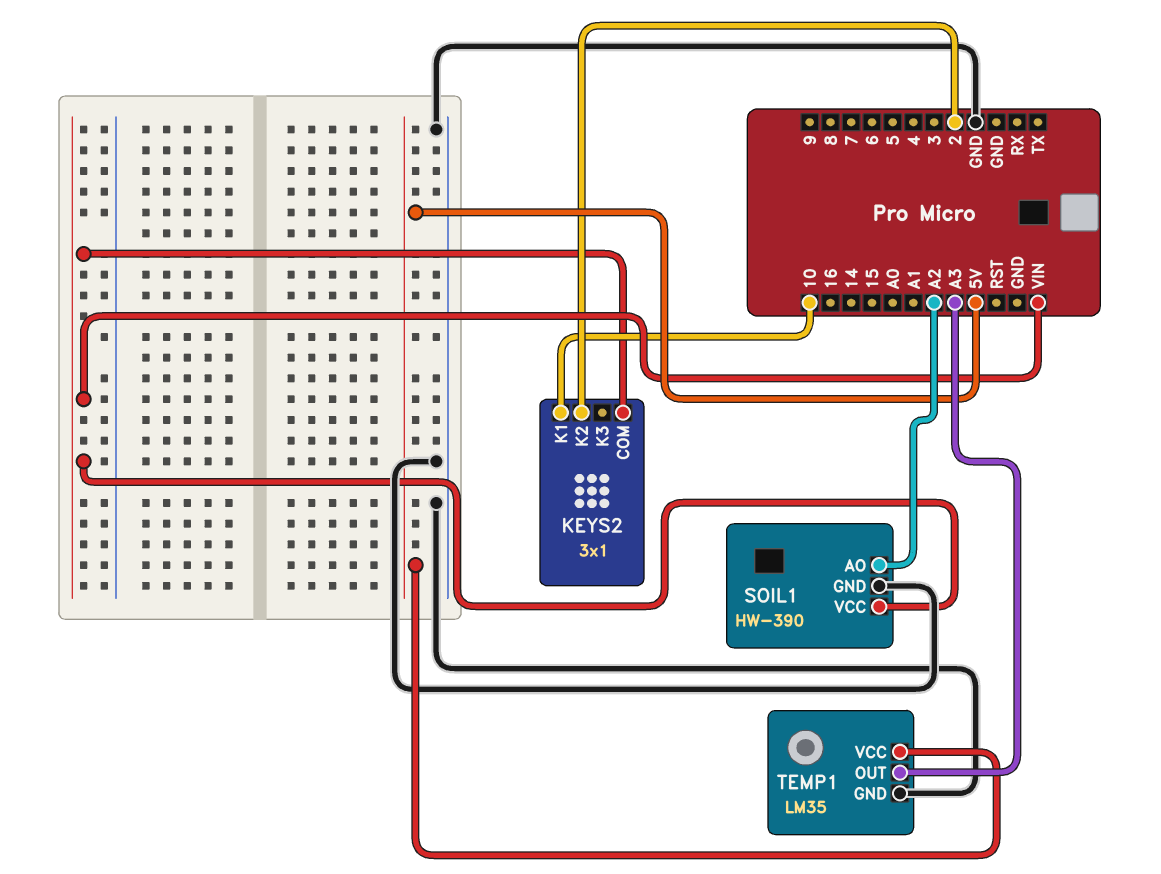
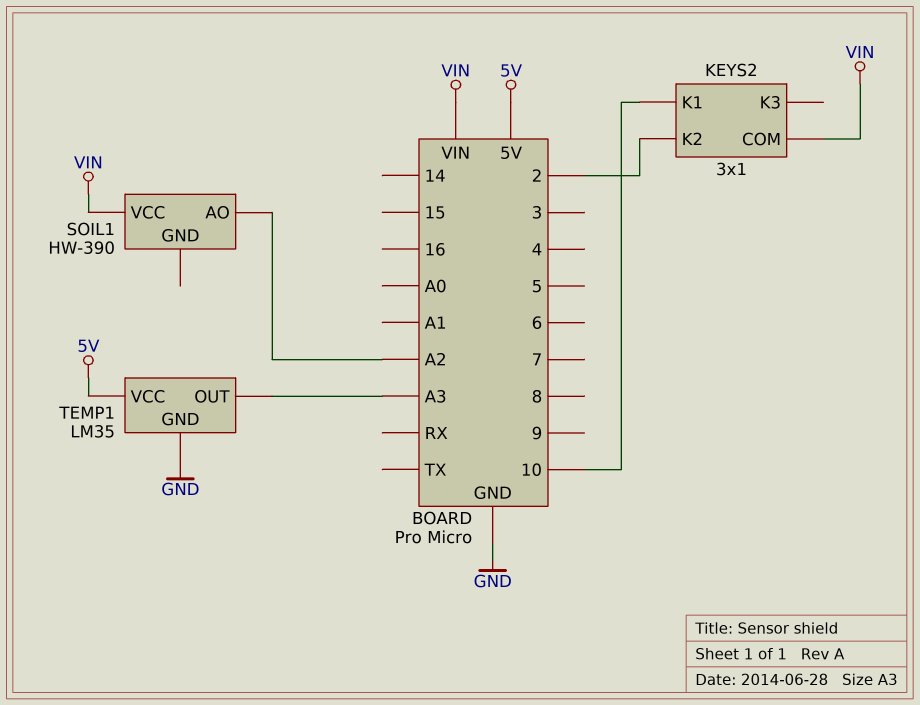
SOIL1 pin GND: GND -> none

